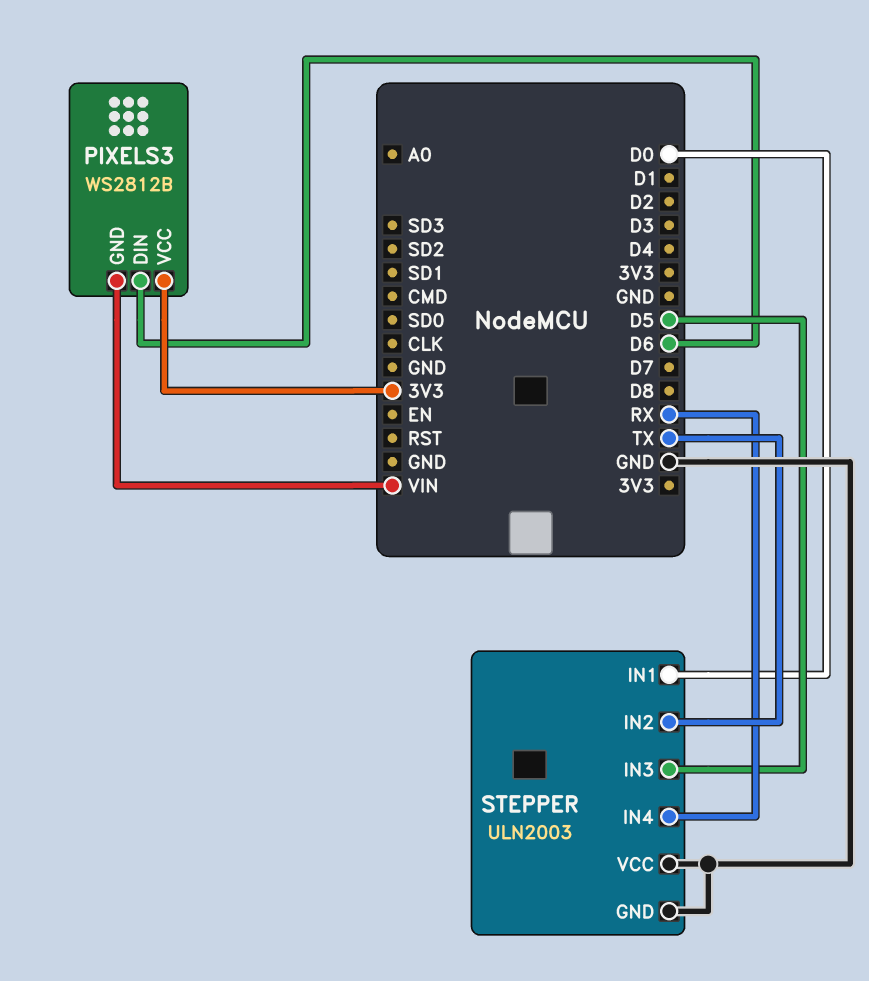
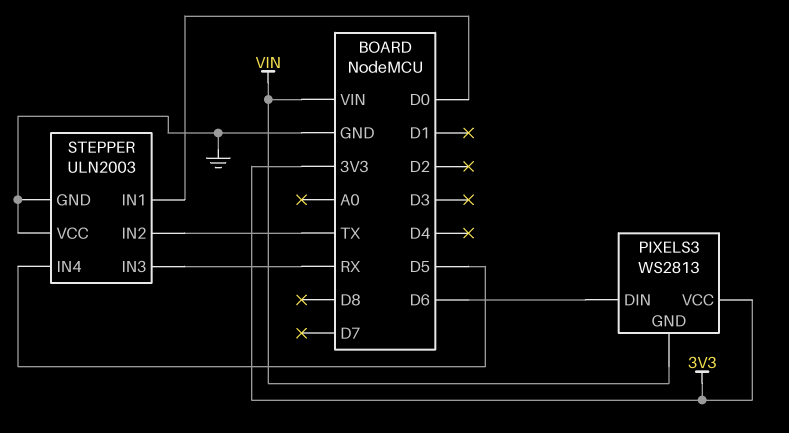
PIXELS3: WS2812B -> WS2813
STEPPER pin IN3: D5 -> RX
STEPPER pin IN4: RX -> D5

